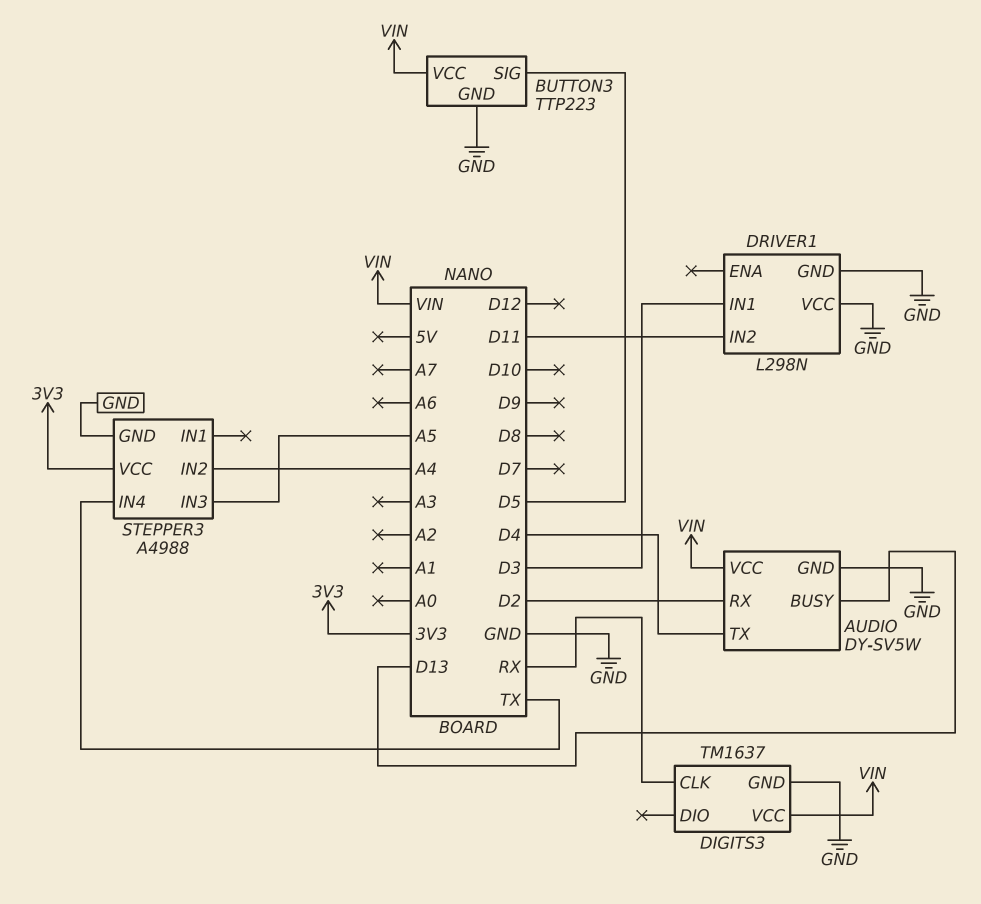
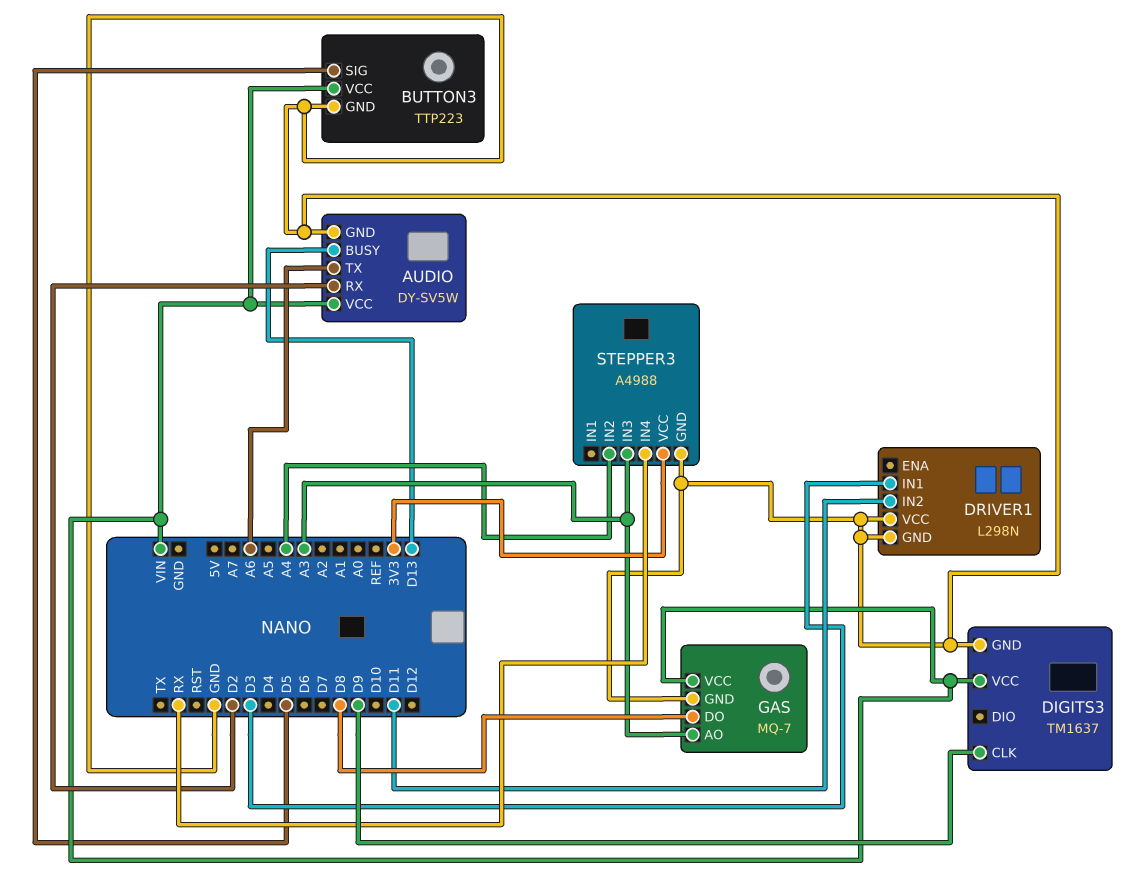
AUDIO pin TX: D4 -> A6
DIGITS3 pin CLK: RX -> D9
GAS: none -> MQ-7
GAS pin AO: none -> A3
GAS pin DO: none -> D8
GAS pin GND: none -> GND
GAS pin VCC: none -> VIN
STEPPER3 pin IN3: A5 -> A3
STEPPER3 pin IN4: TX -> RX

